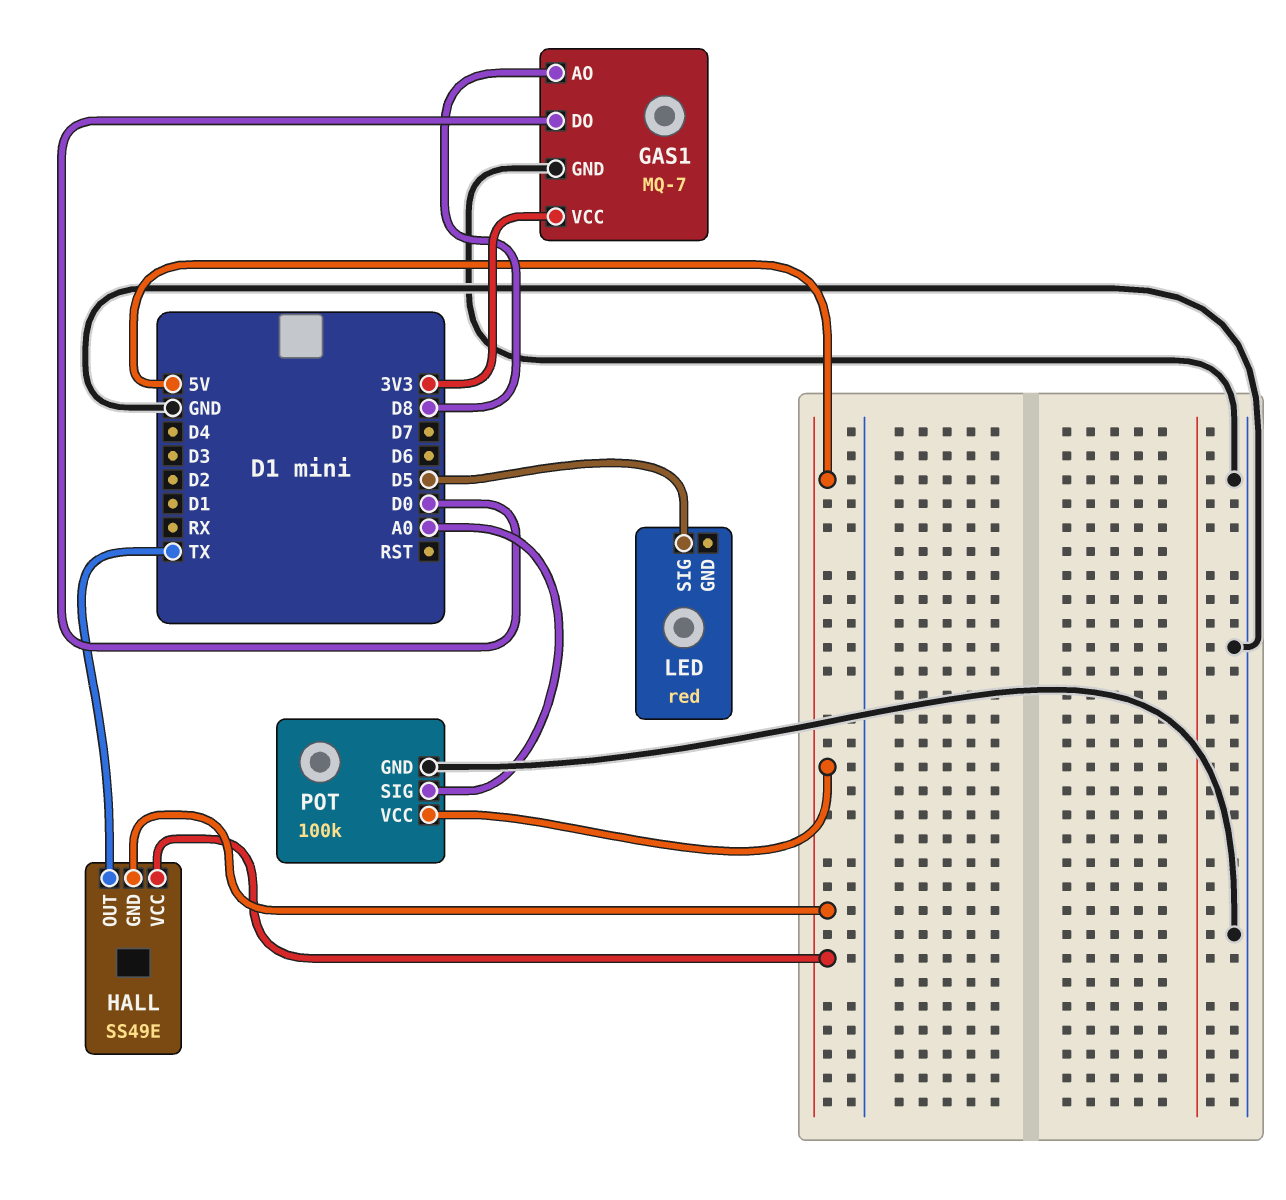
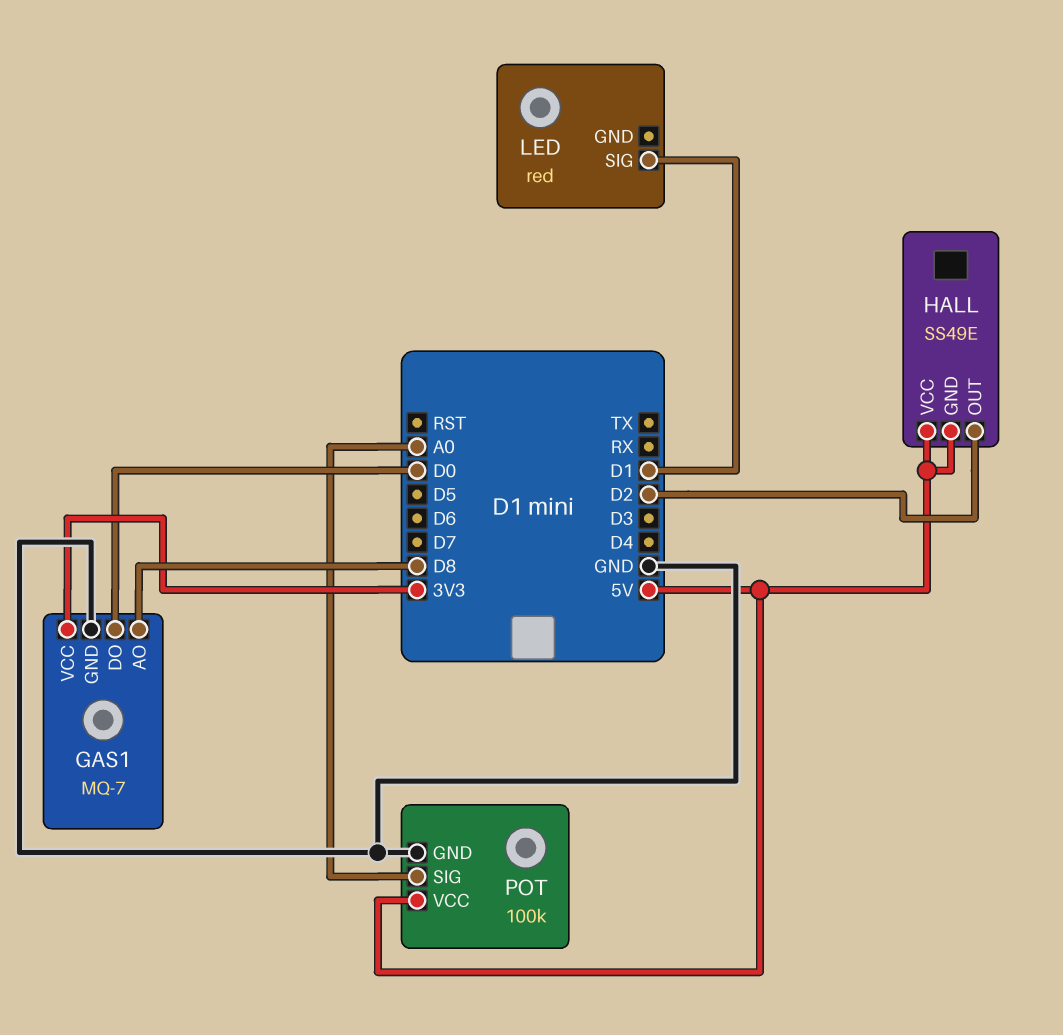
HALL pin OUT: TX -> D2
LED pin SIG: D5 -> D1

